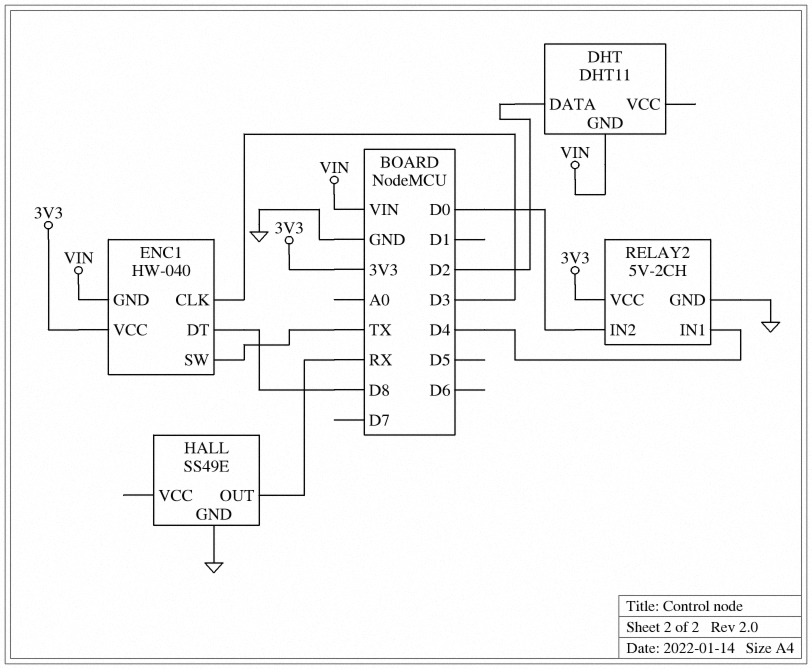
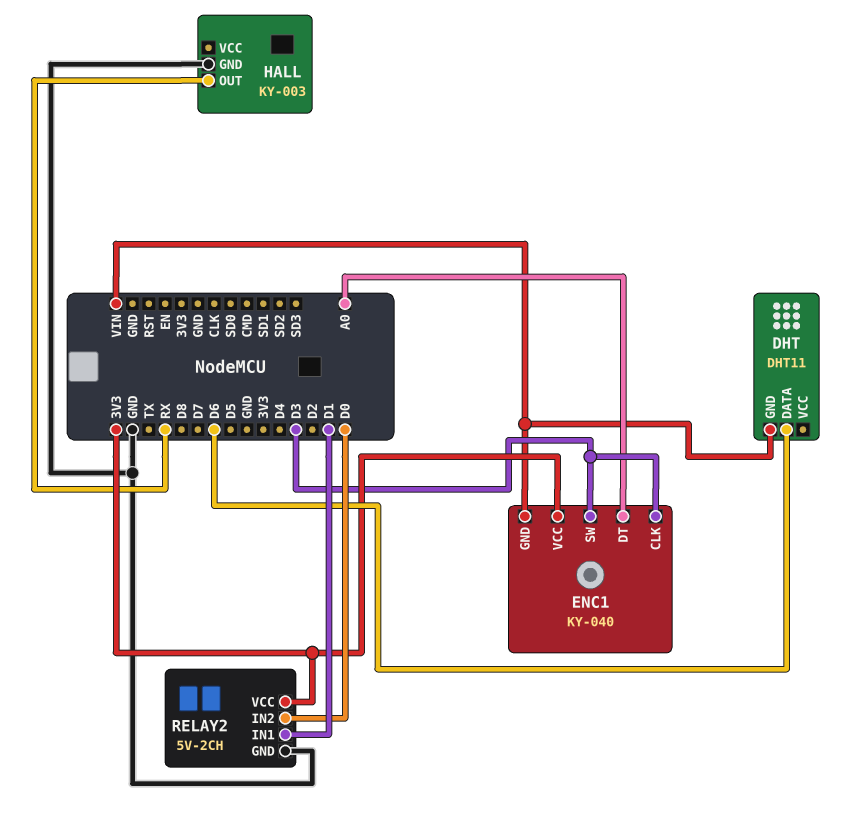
DHT pin DATA: D2 -> D6
ENC1: HW-040 -> KY-040
ENC1 pin DT: D8 -> A0
ENC1 pin SW: TX -> D3
HALL: SS49E -> KY-003
RELAY2 pin IN1: D4 -> D1

